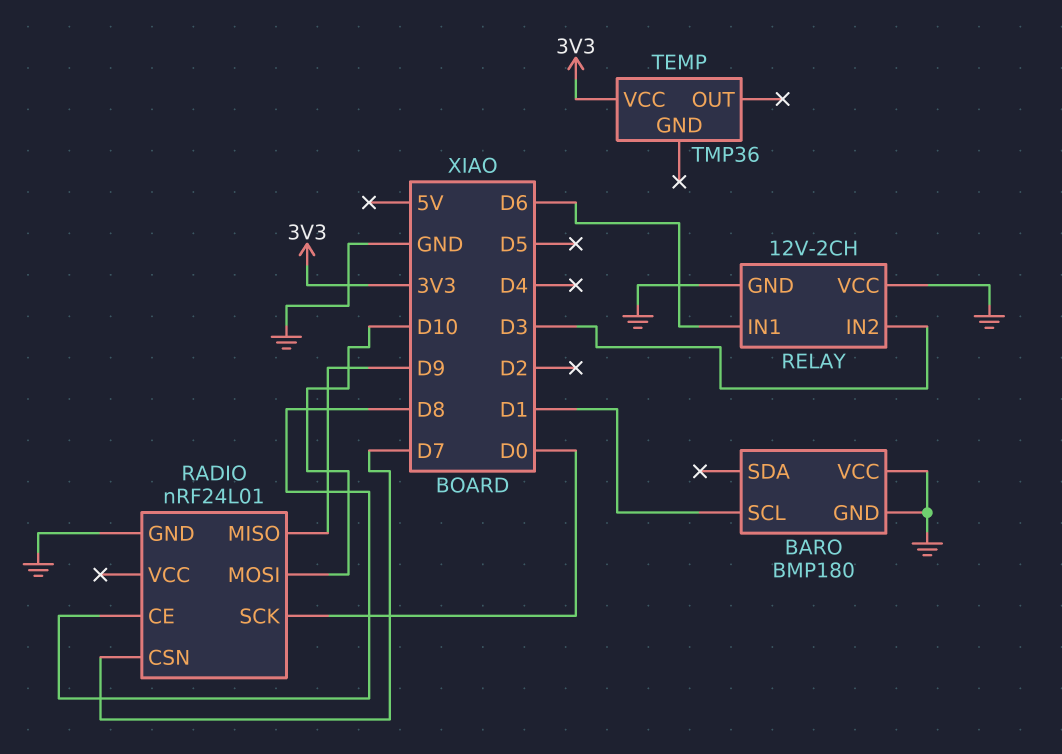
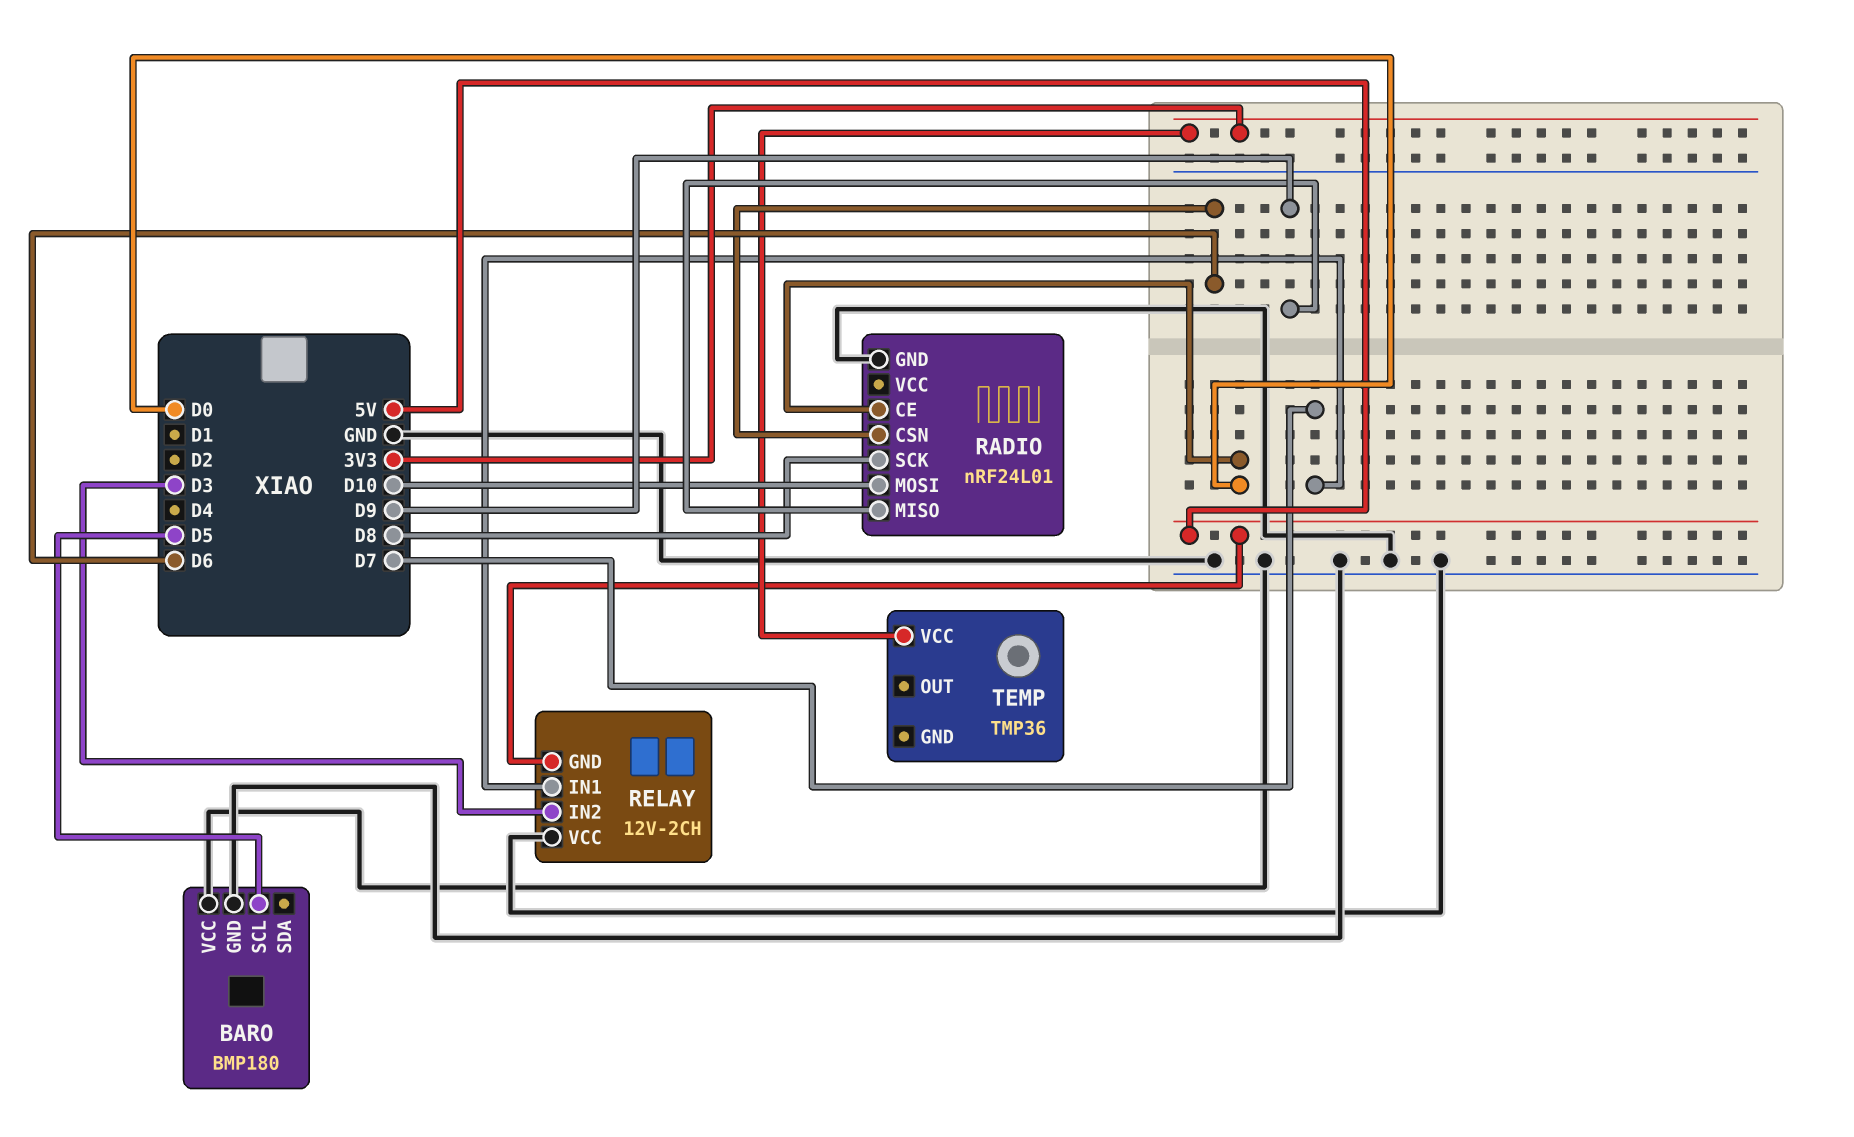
BARO pin SCL: D1 -> D5
RADIO pin CE: D8 -> D0
RADIO pin CSN: D7 -> D6
RADIO pin SCK: D0 -> D8
RELAY pin GND: GND -> 5V
RELAY pin IN1: D6 -> D7

